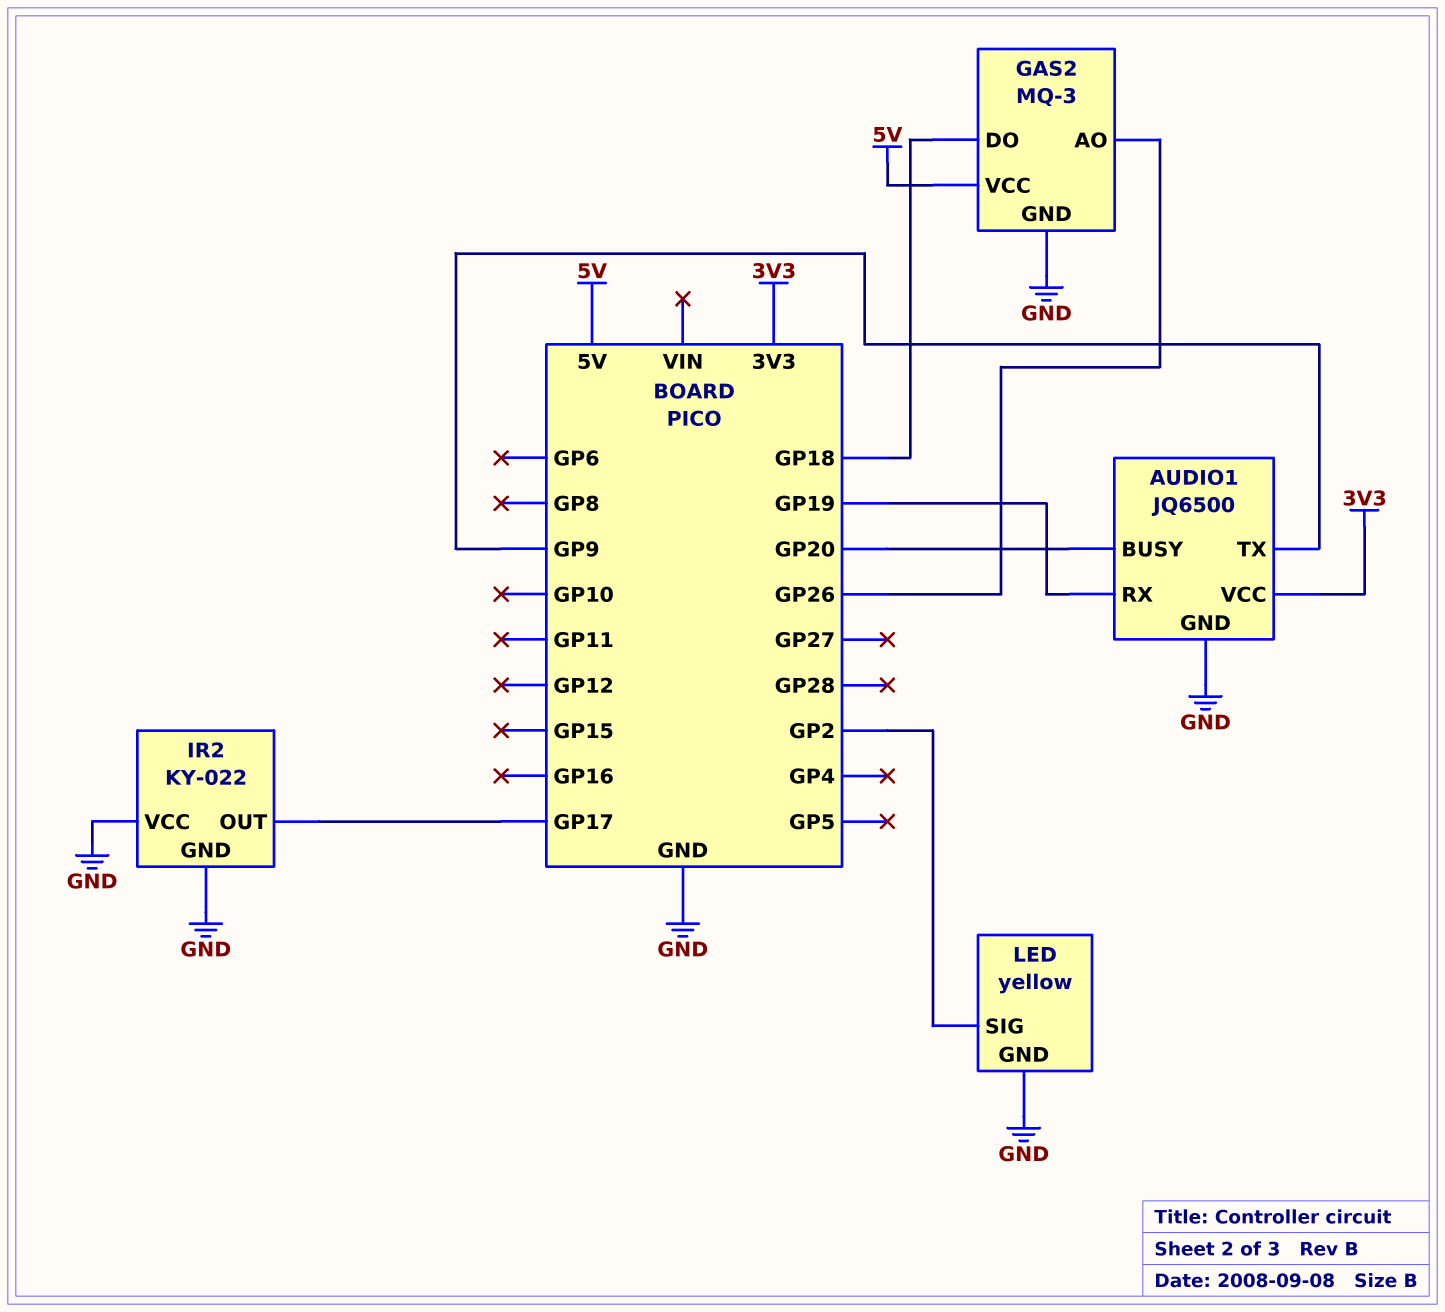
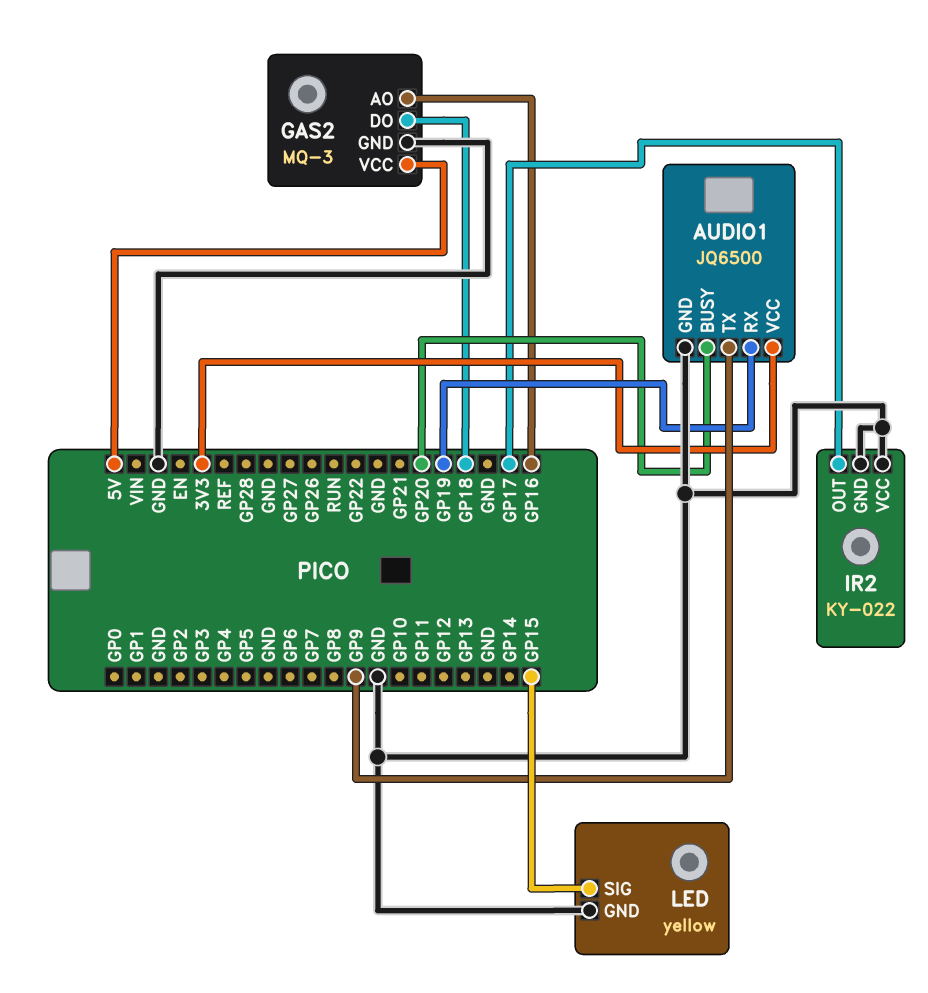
GAS2 pin AO: GP26 -> GP16
LED pin SIG: GP2 -> GP15

